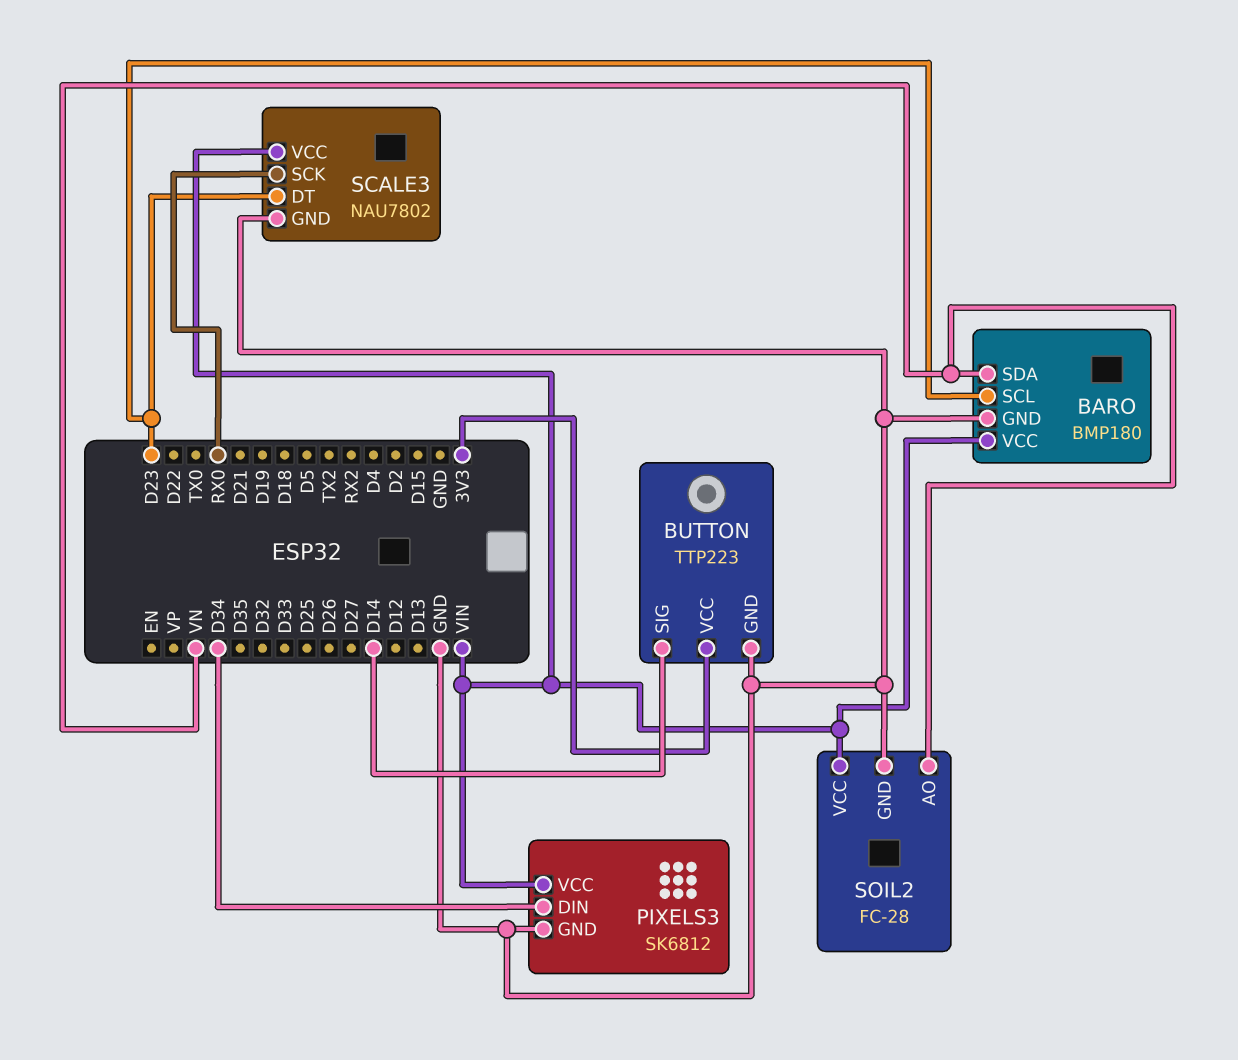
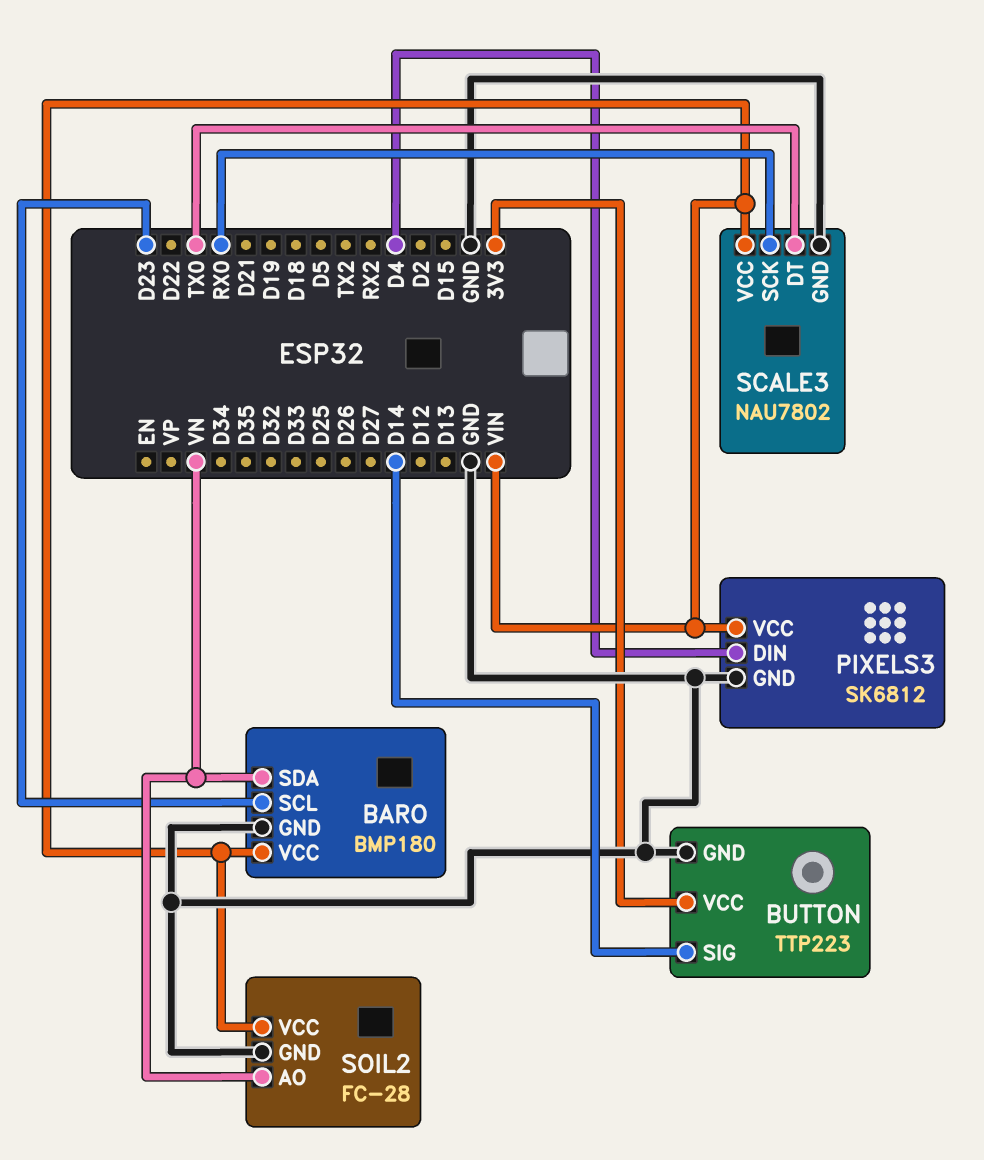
PIXELS3 pin DIN: D34 -> D4
SCALE3 pin DT: D23 -> TX0

